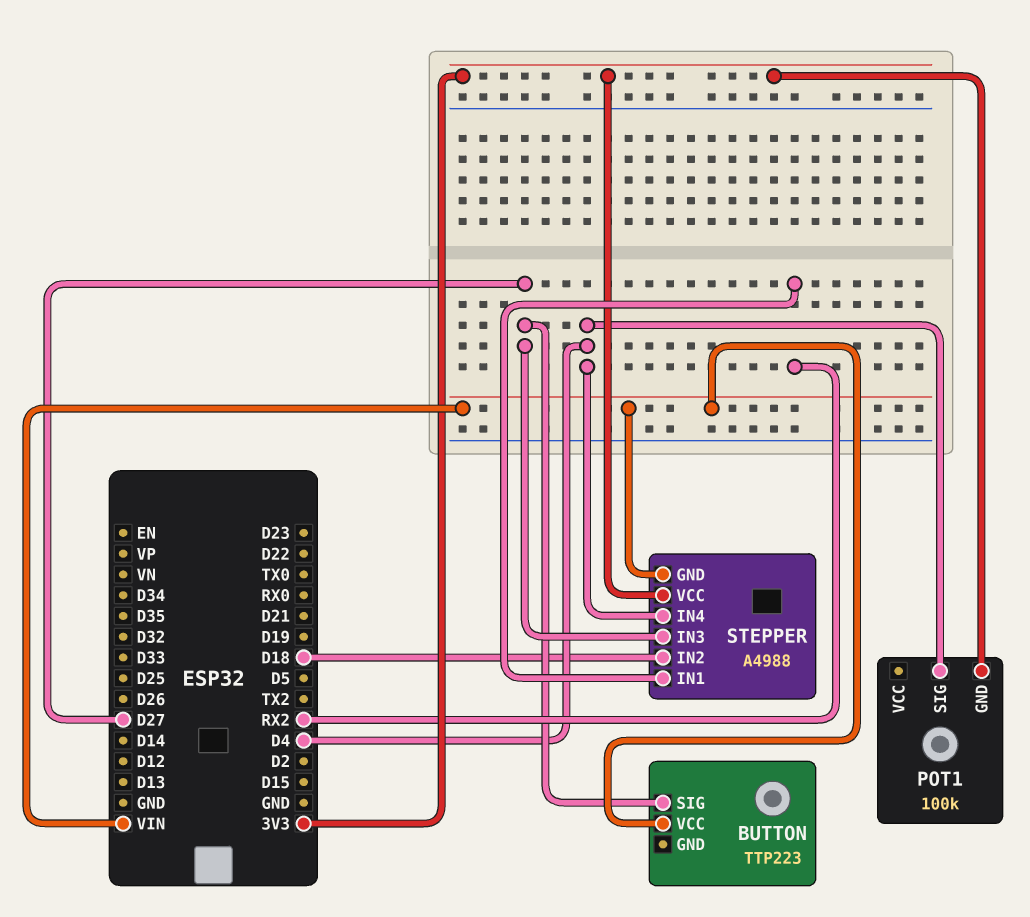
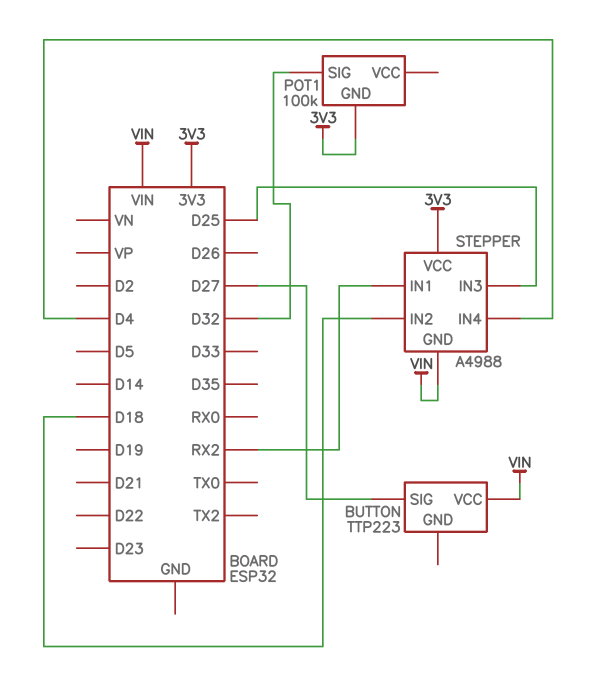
POT1 pin SIG: D4 -> D32
STEPPER pin IN3: D27 -> D25

